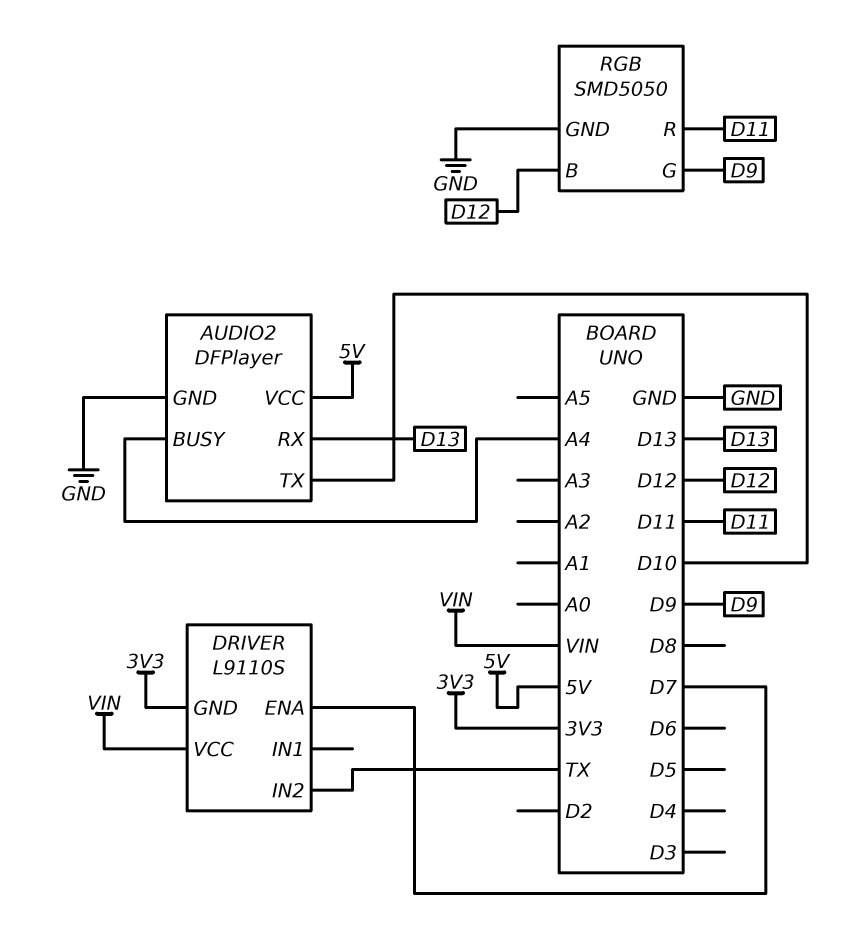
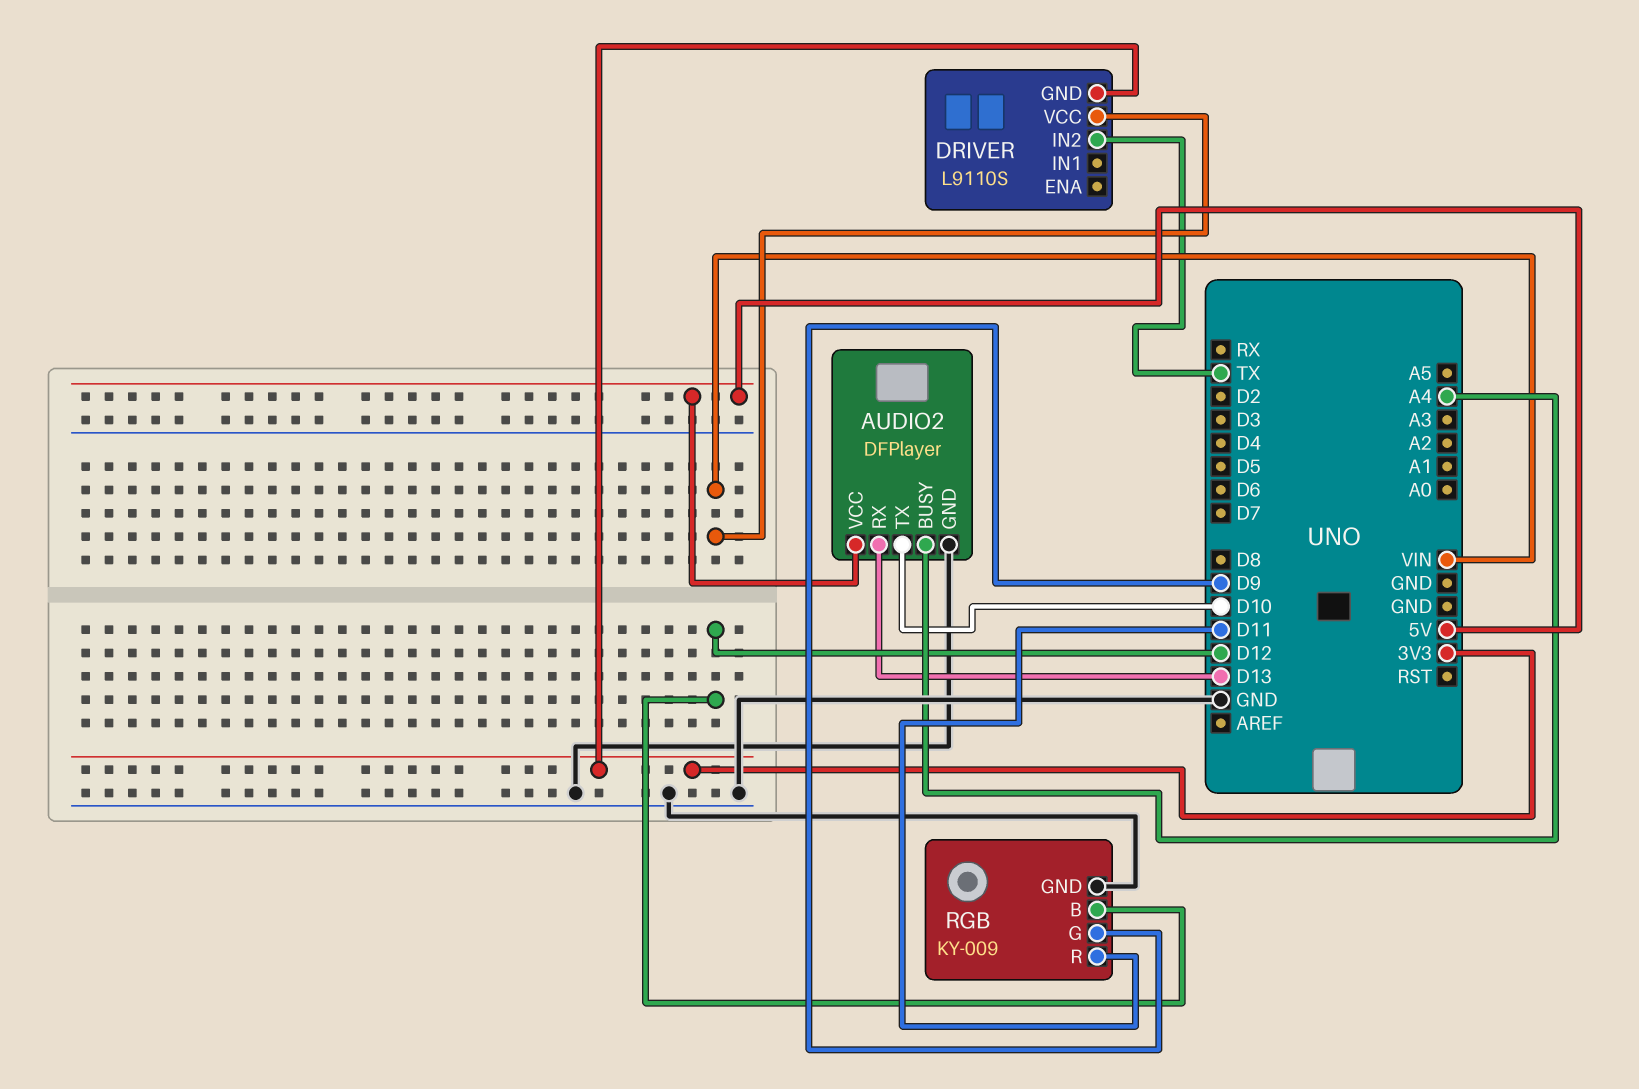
DRIVER pin ENA: D7 -> none
RGB: SMD5050 -> KY-009

